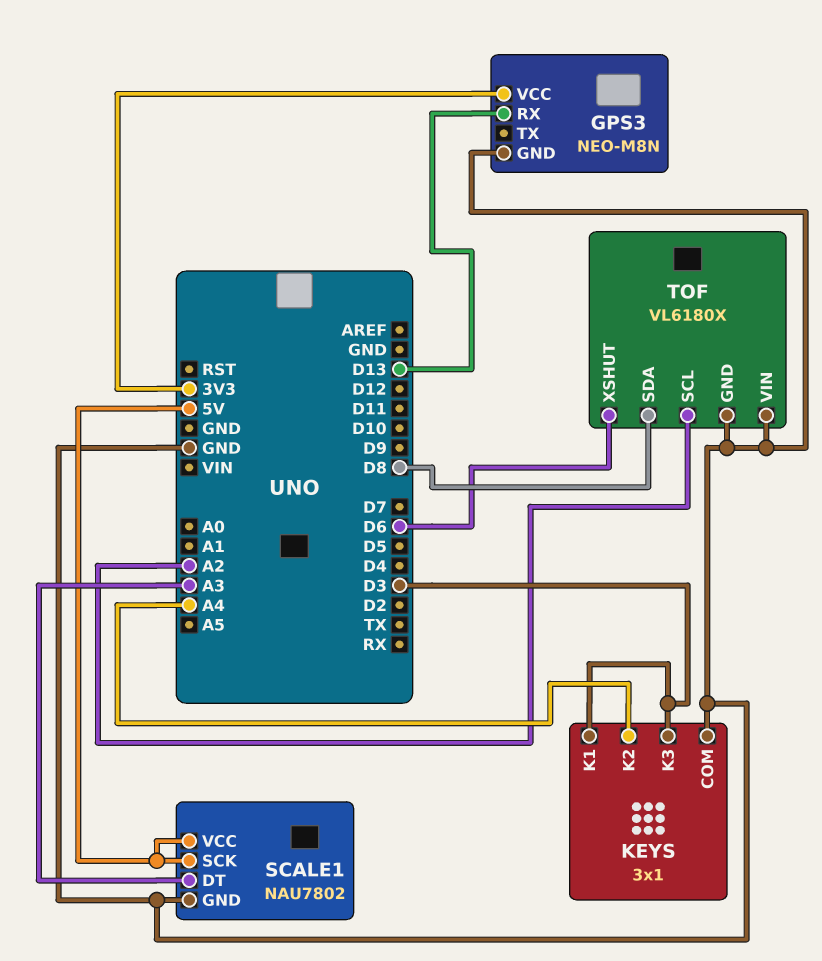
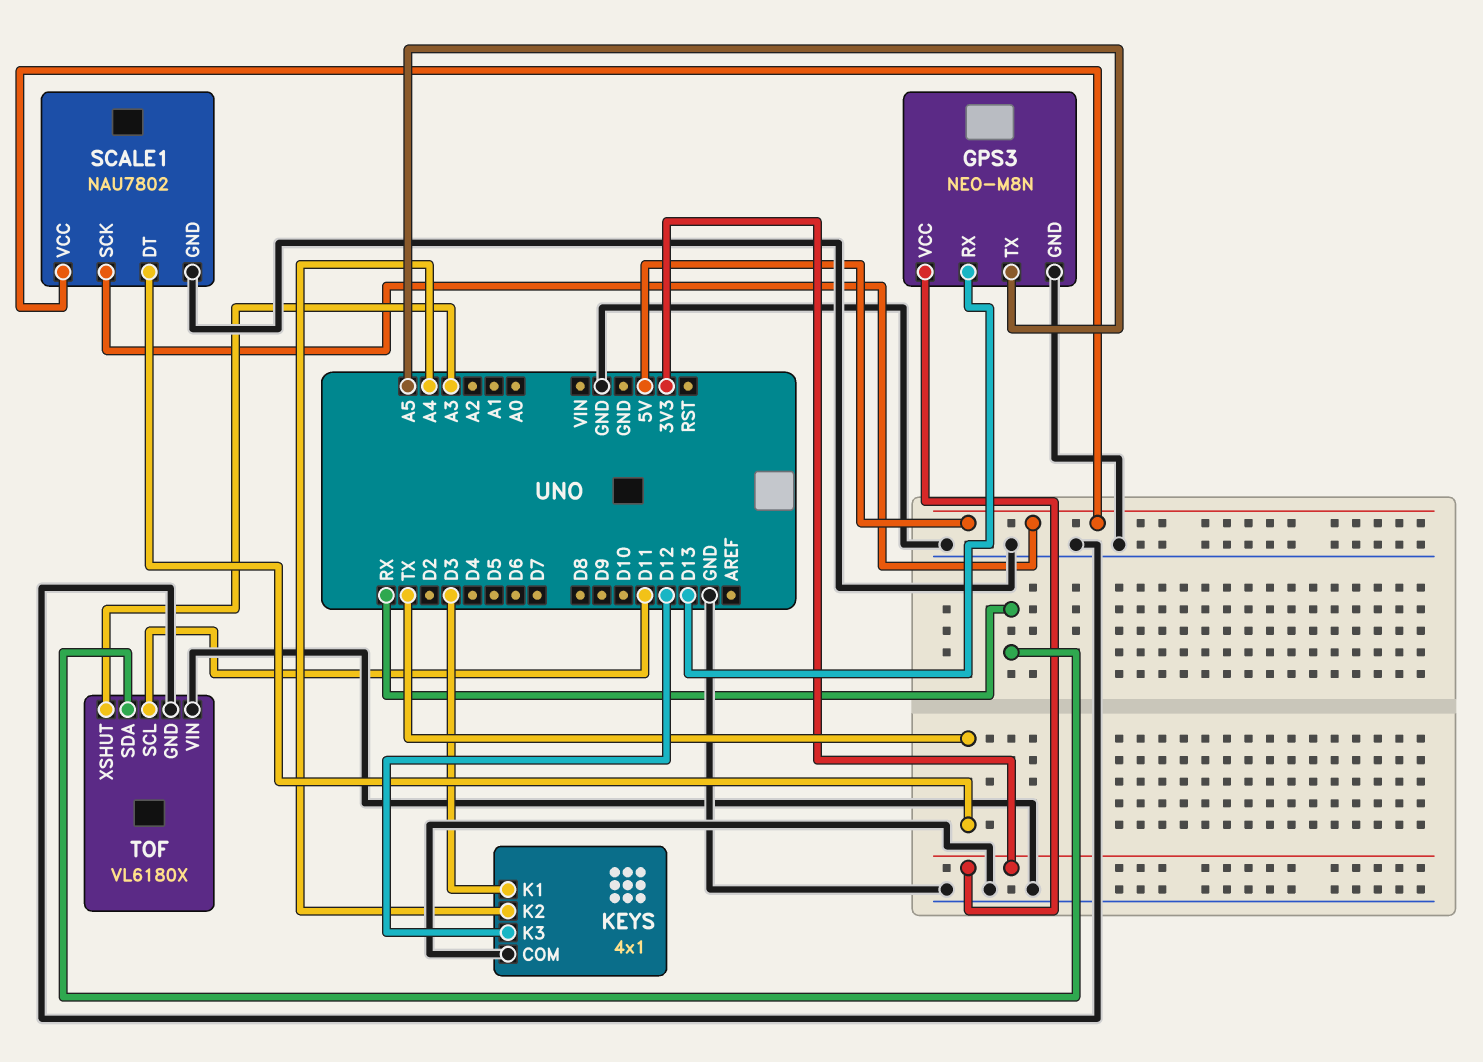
GPS3 pin TX: none -> A5
KEYS: 3x1 -> 4x1
KEYS pin K3: D3 -> D12
SCALE1 pin DT: A3 -> TX
TOF pin SCL: A2 -> D11
TOF pin SDA: D8 -> RX
TOF pin XSHUT: D6 -> A3

